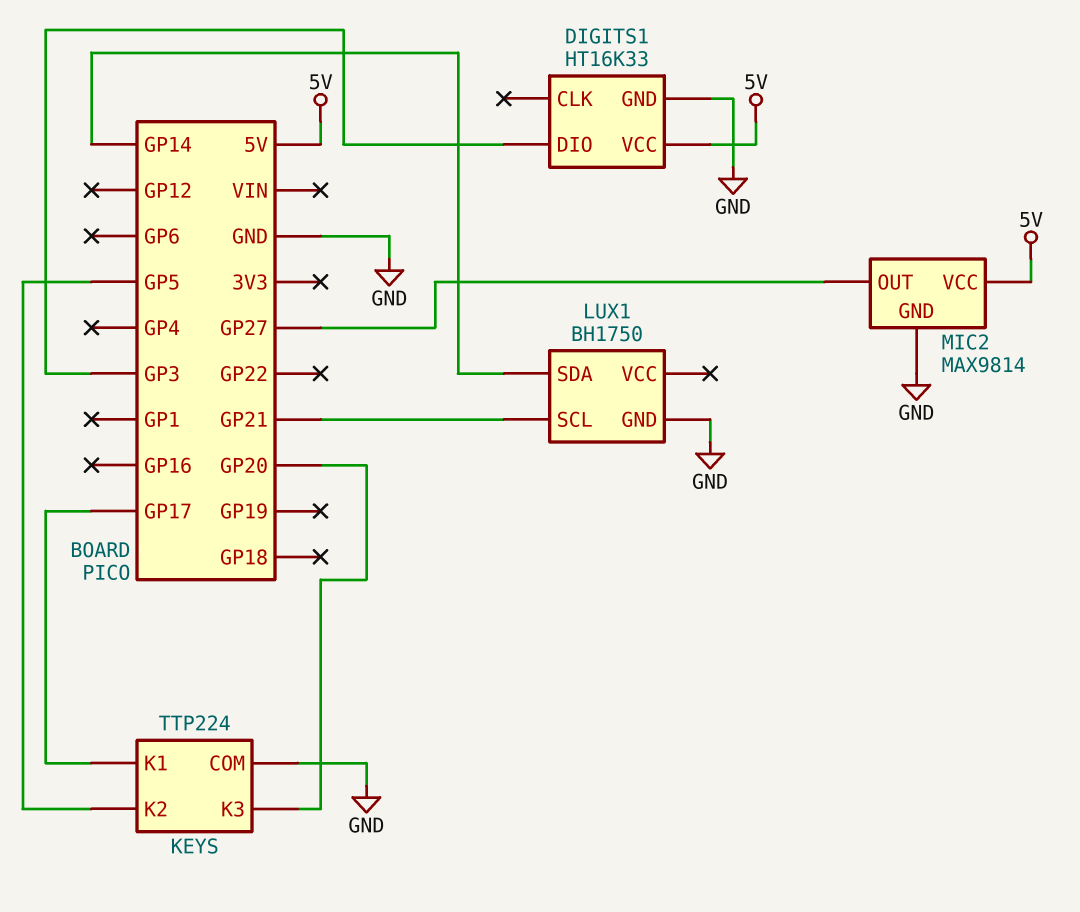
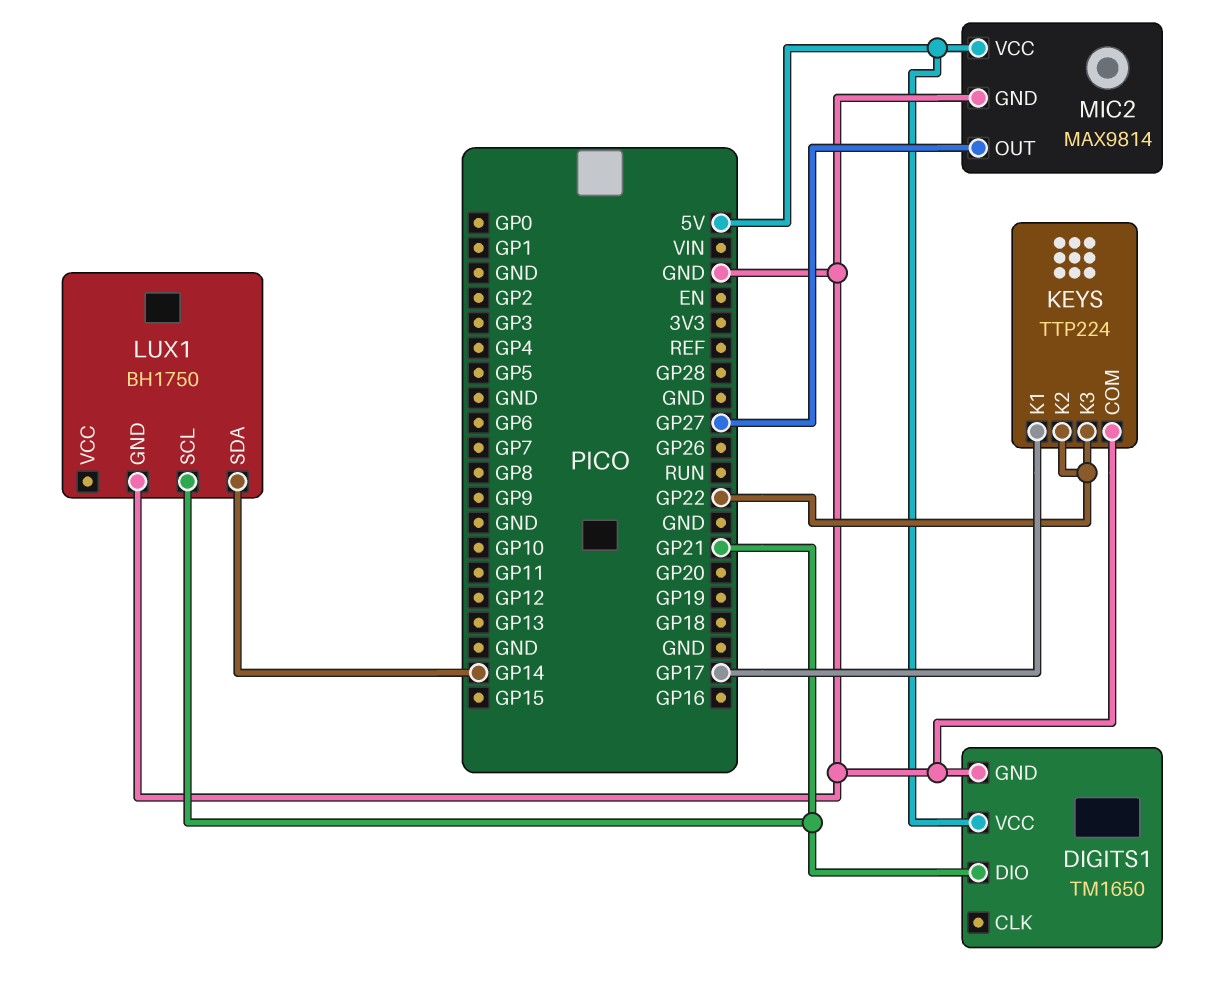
DIGITS1: HT16K33 -> TM1650
DIGITS1 pin DIO: GP3 -> GP21
KEYS pin K2: GP5 -> GP22
KEYS pin K3: GP20 -> GP22

